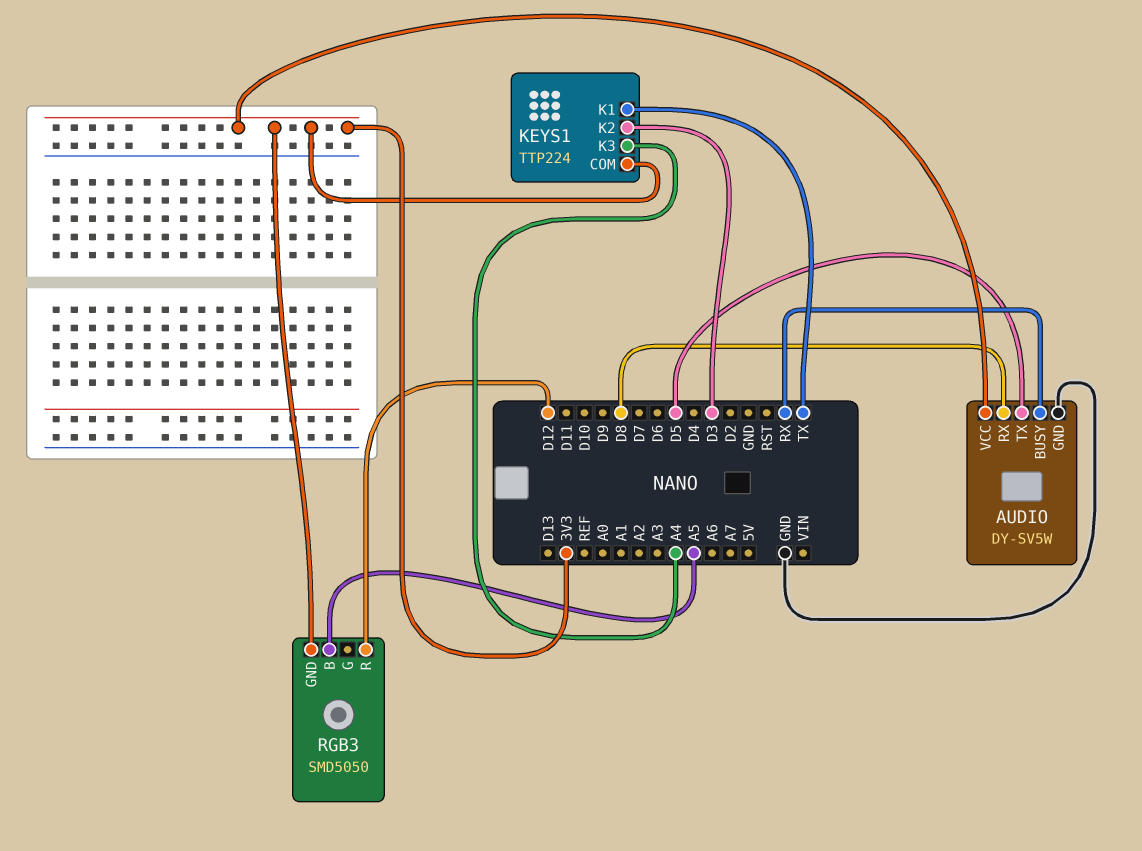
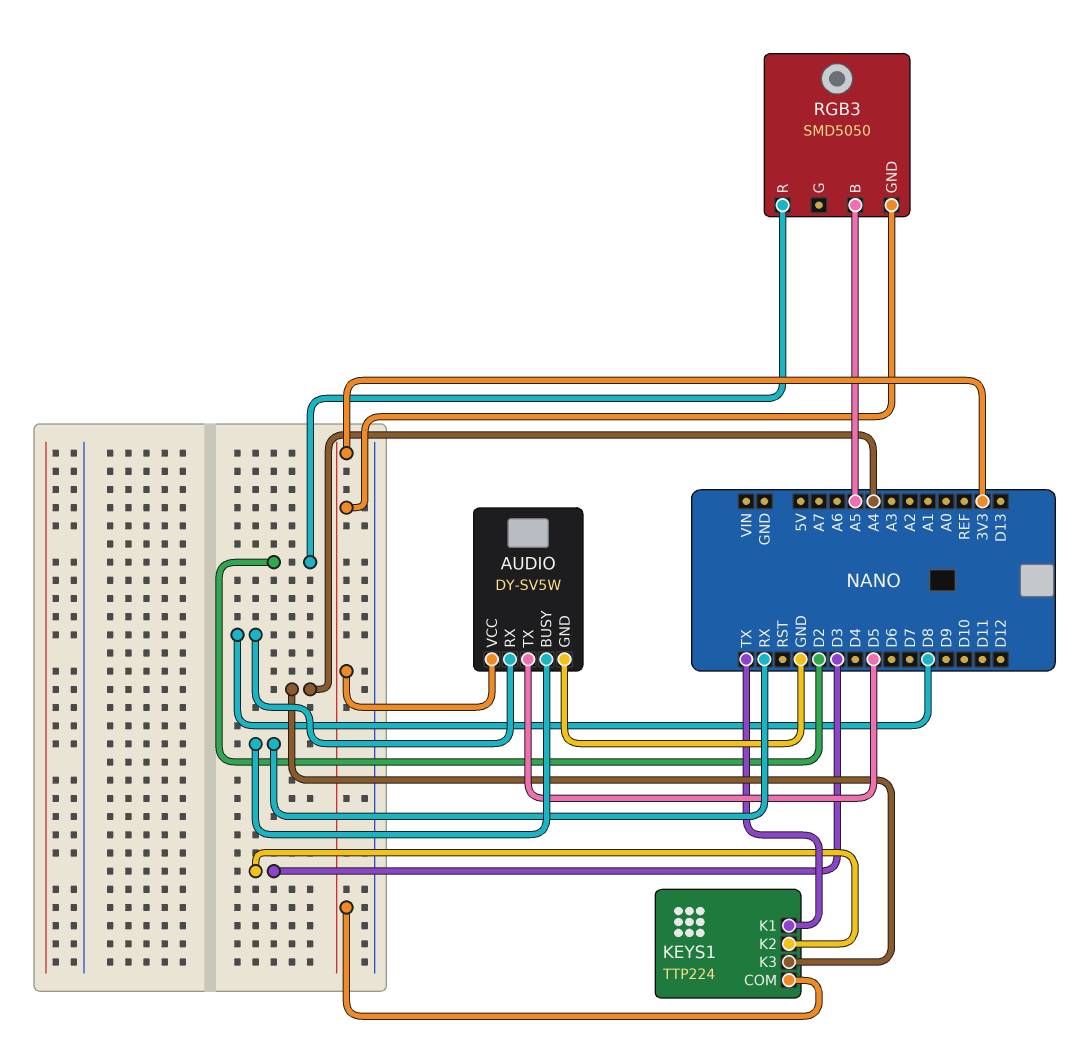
RGB3 pin R: D12 -> D2

